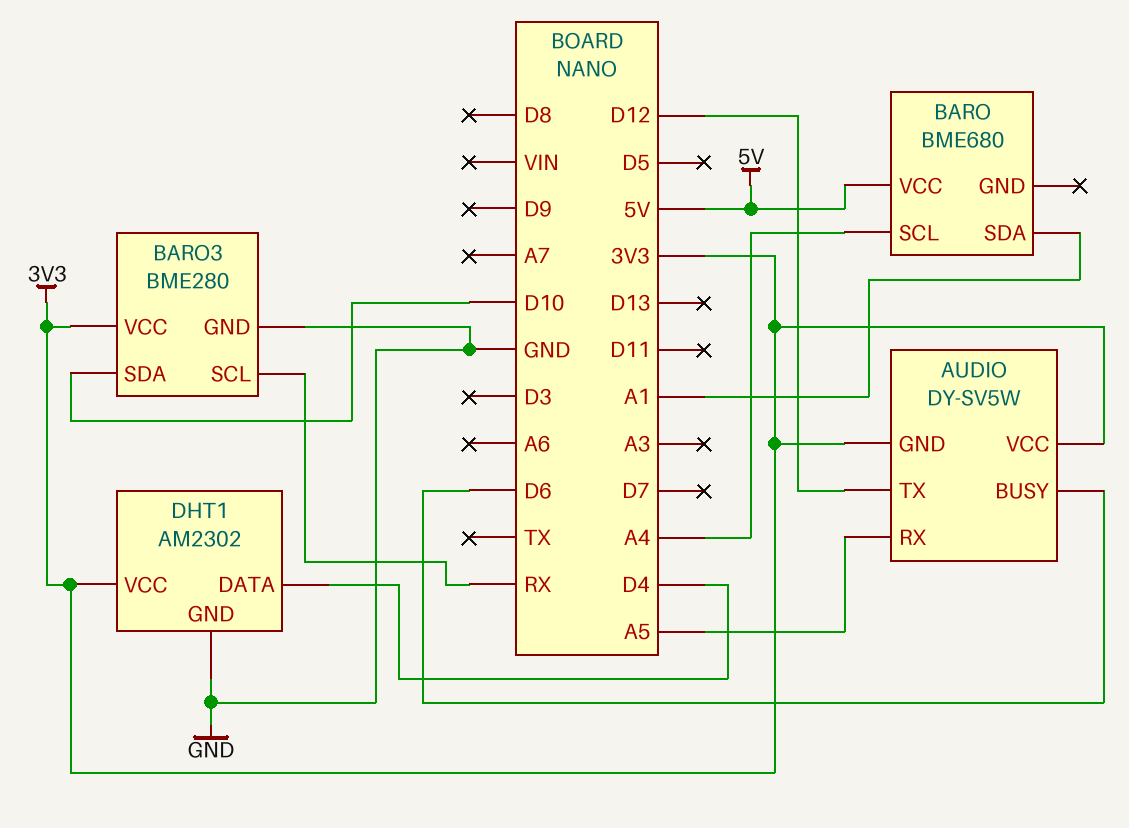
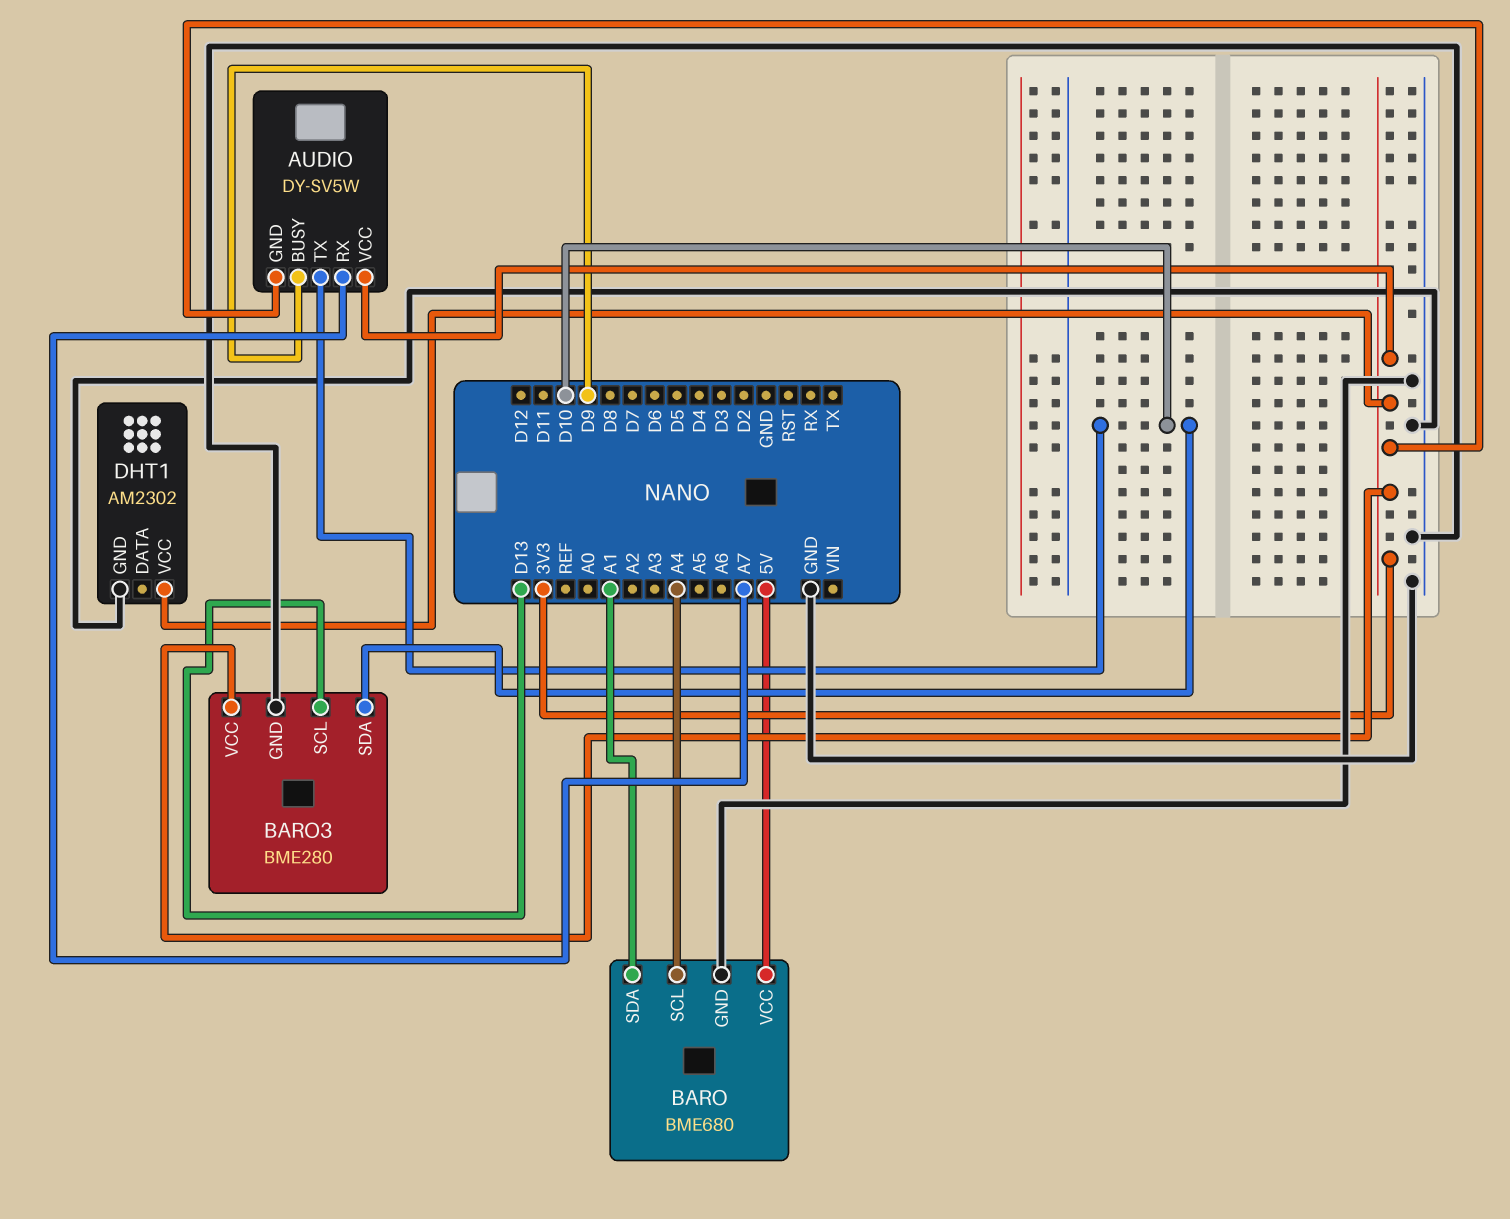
AUDIO pin BUSY: D6 -> D9
AUDIO pin RX: A5 -> A7
AUDIO pin TX: D12 -> D10
BARO pin GND: none -> GND
BARO3 pin SCL: RX -> D13
DHT1 pin DATA: D4 -> none

